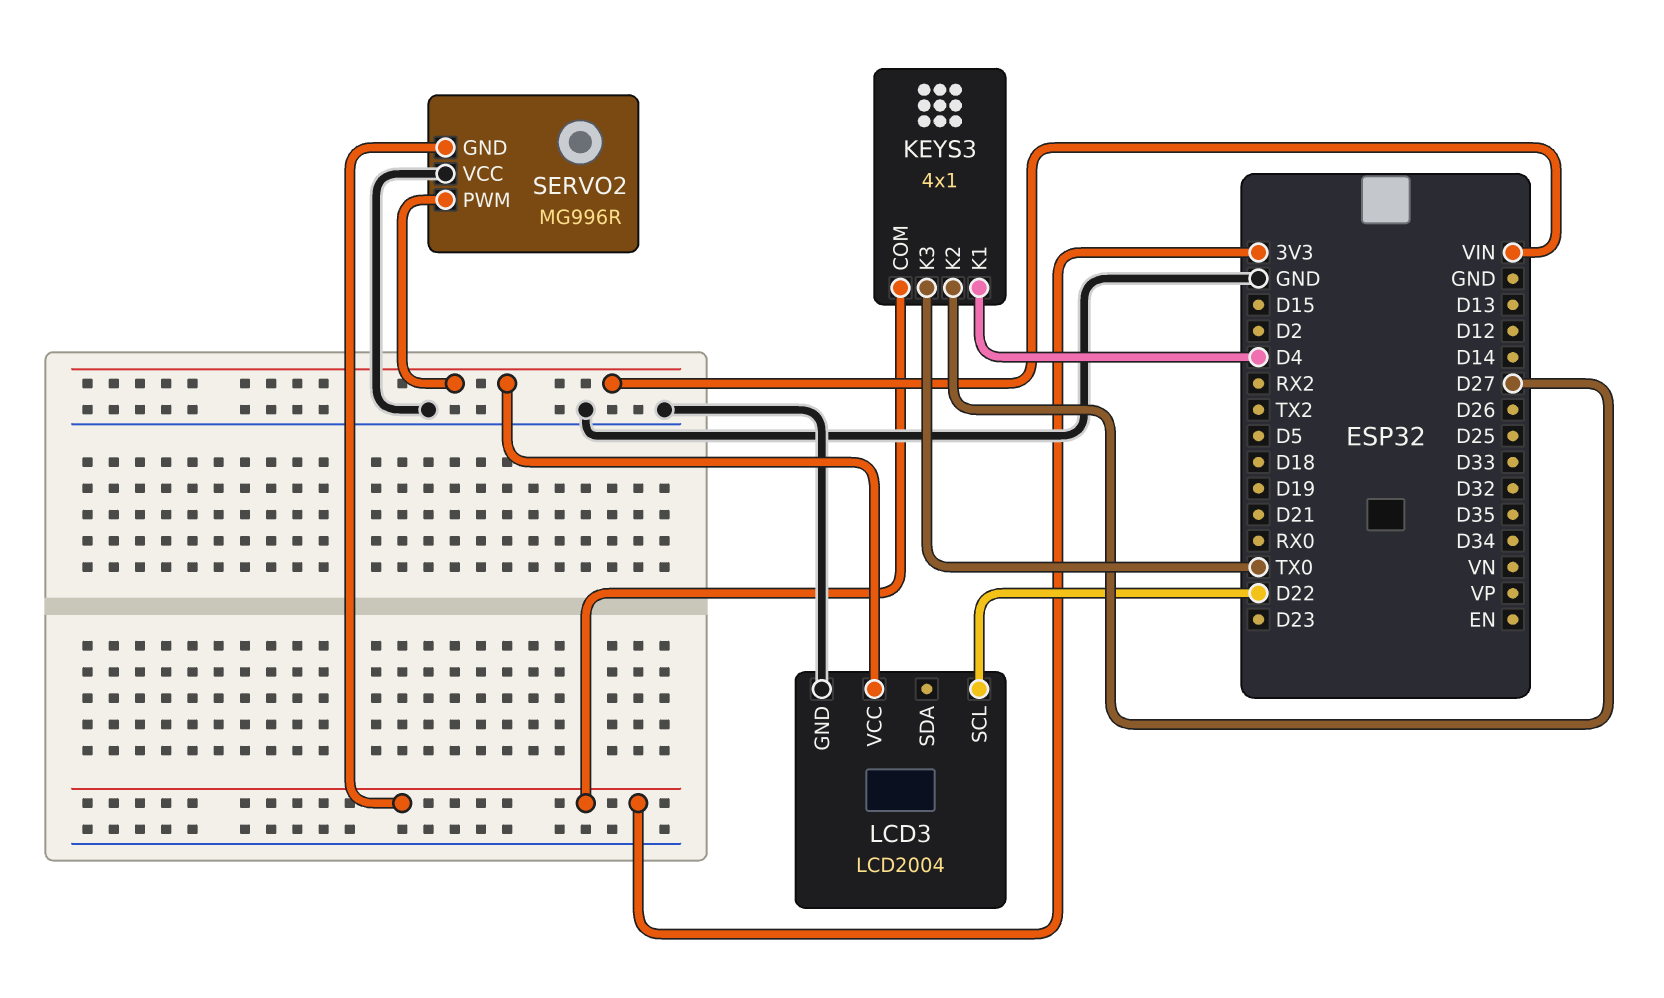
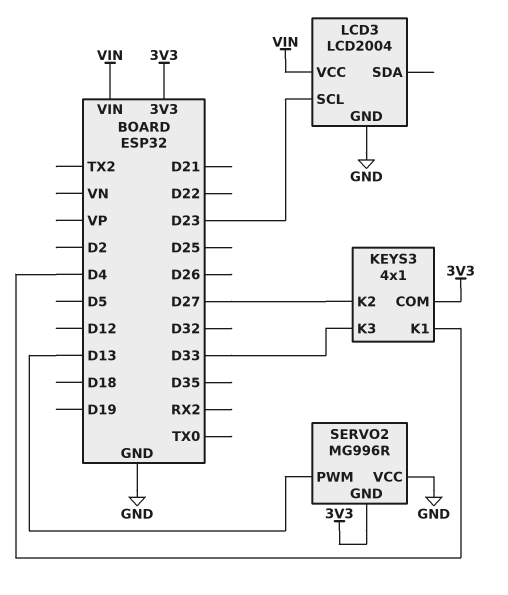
KEYS3 pin K3: TX0 -> D33
LCD3 pin SCL: D22 -> D23
SERVO2 pin PWM: VIN -> D13

